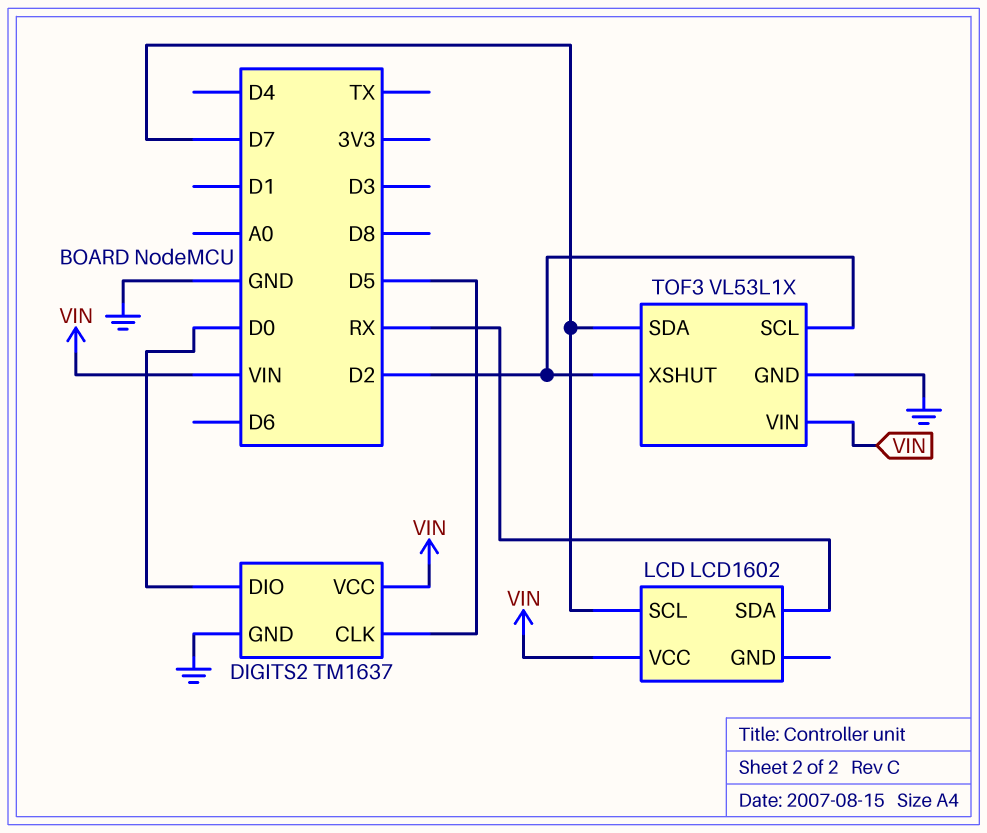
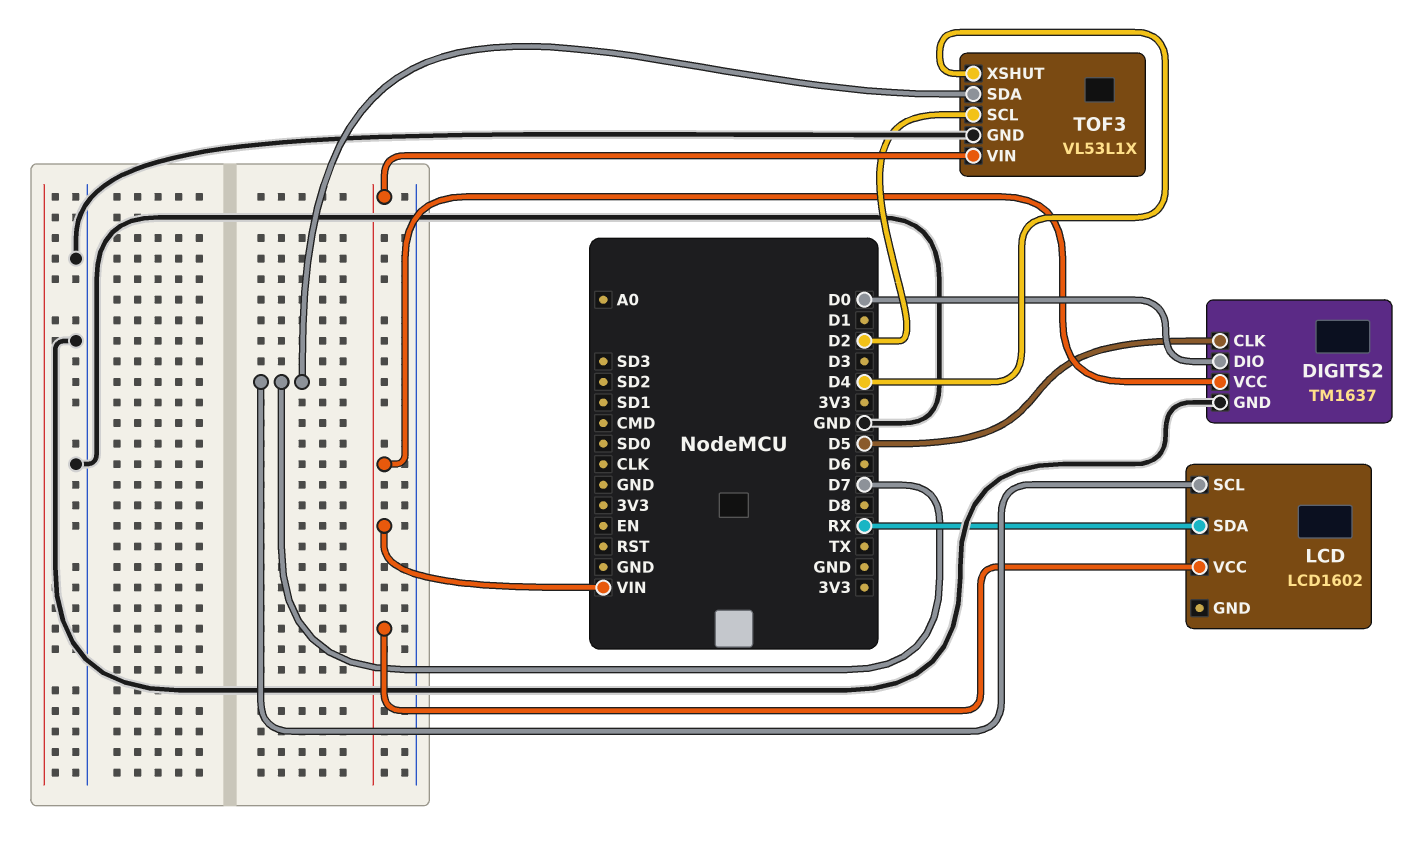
TOF3 pin XSHUT: D2 -> D4

